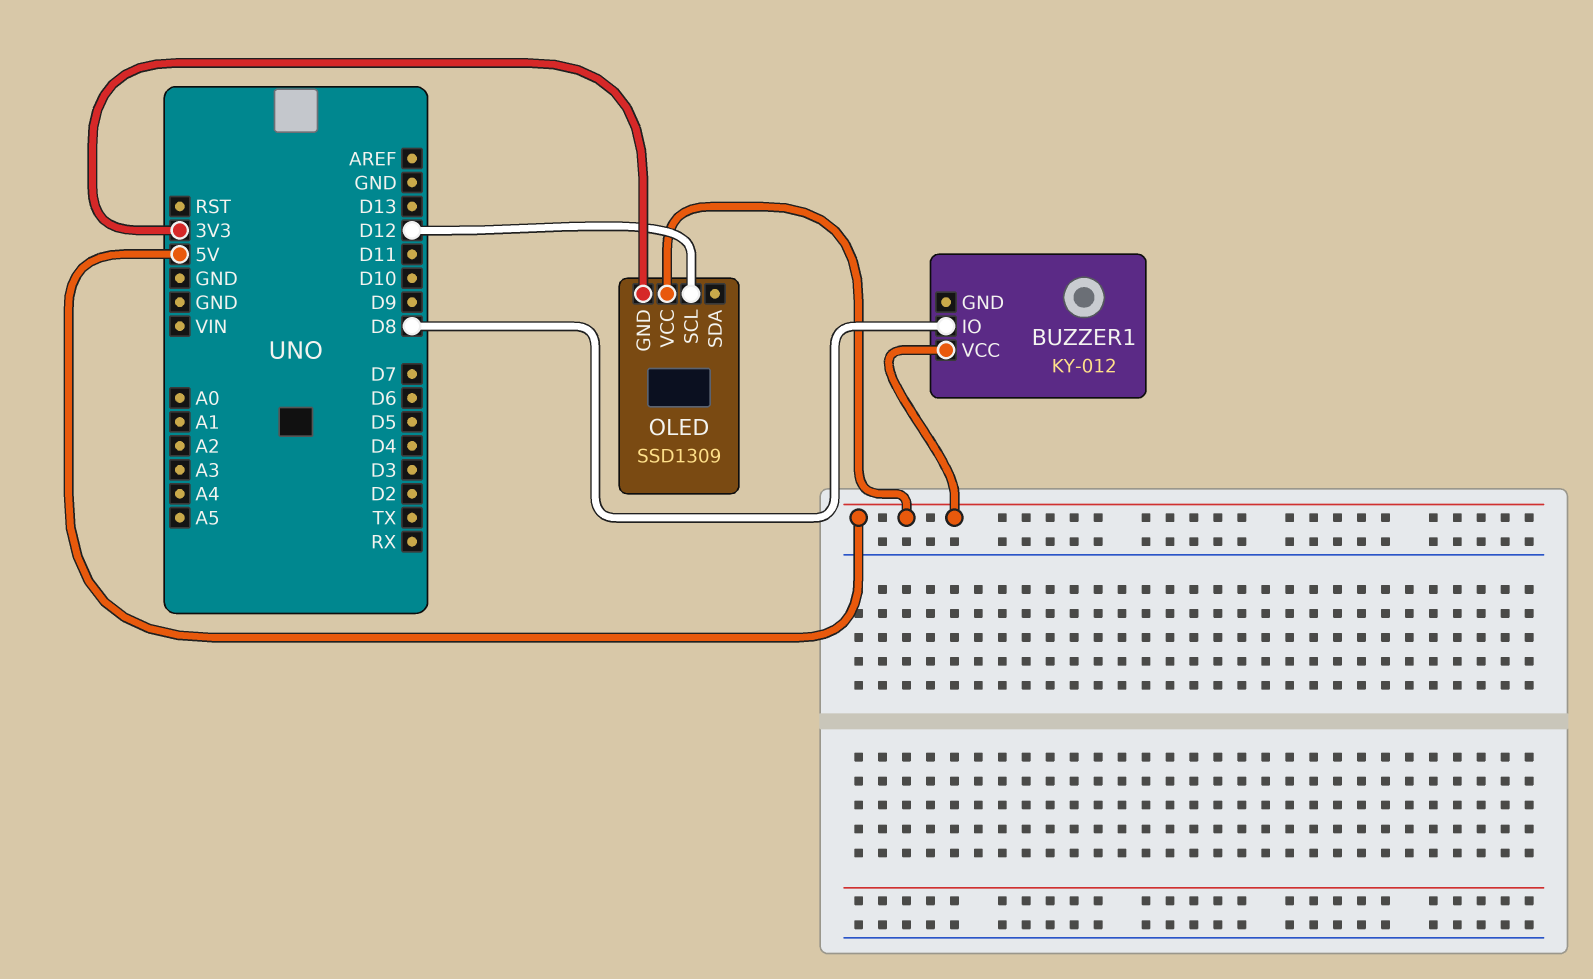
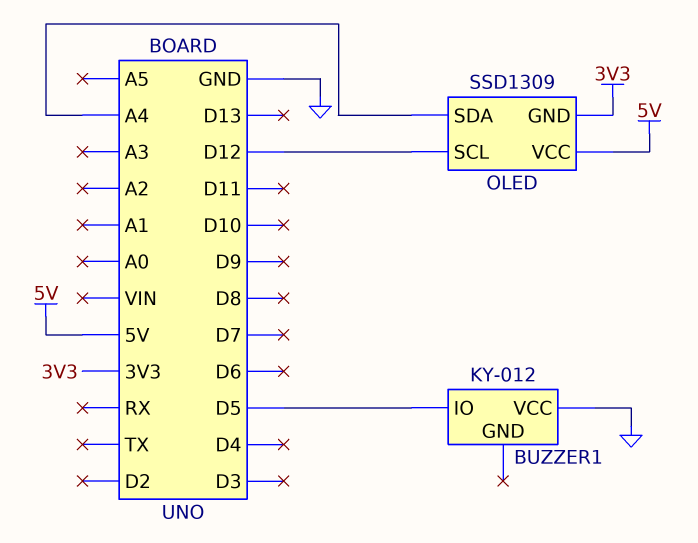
BUZZER1 pin IO: D8 -> D5
BUZZER1 pin VCC: 5V -> GND
OLED pin SDA: none -> A4

